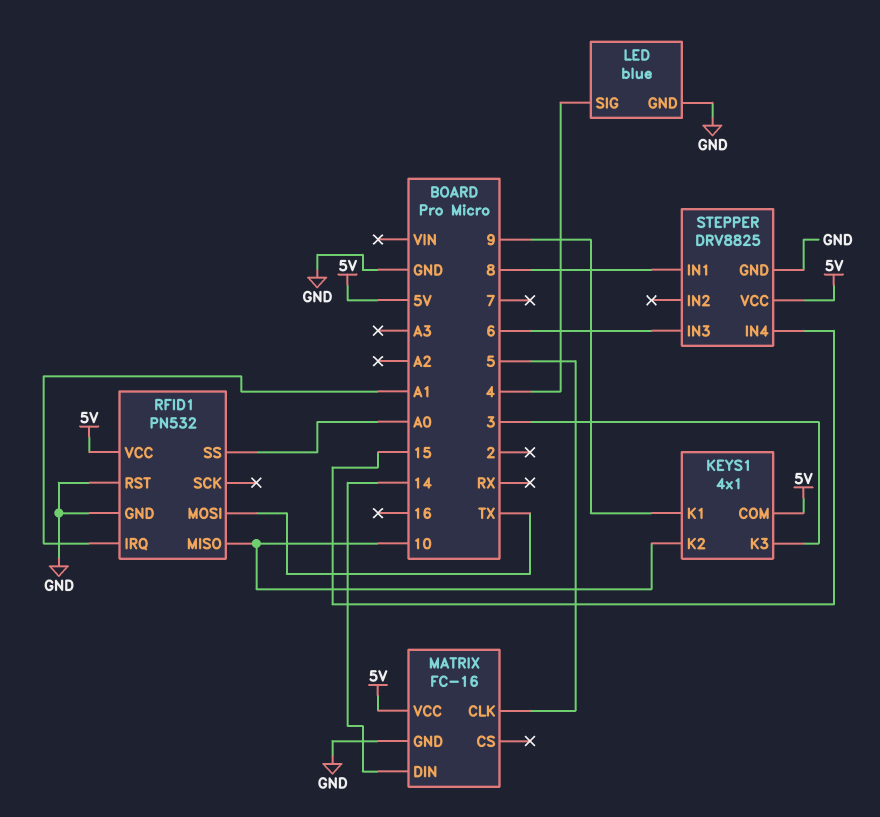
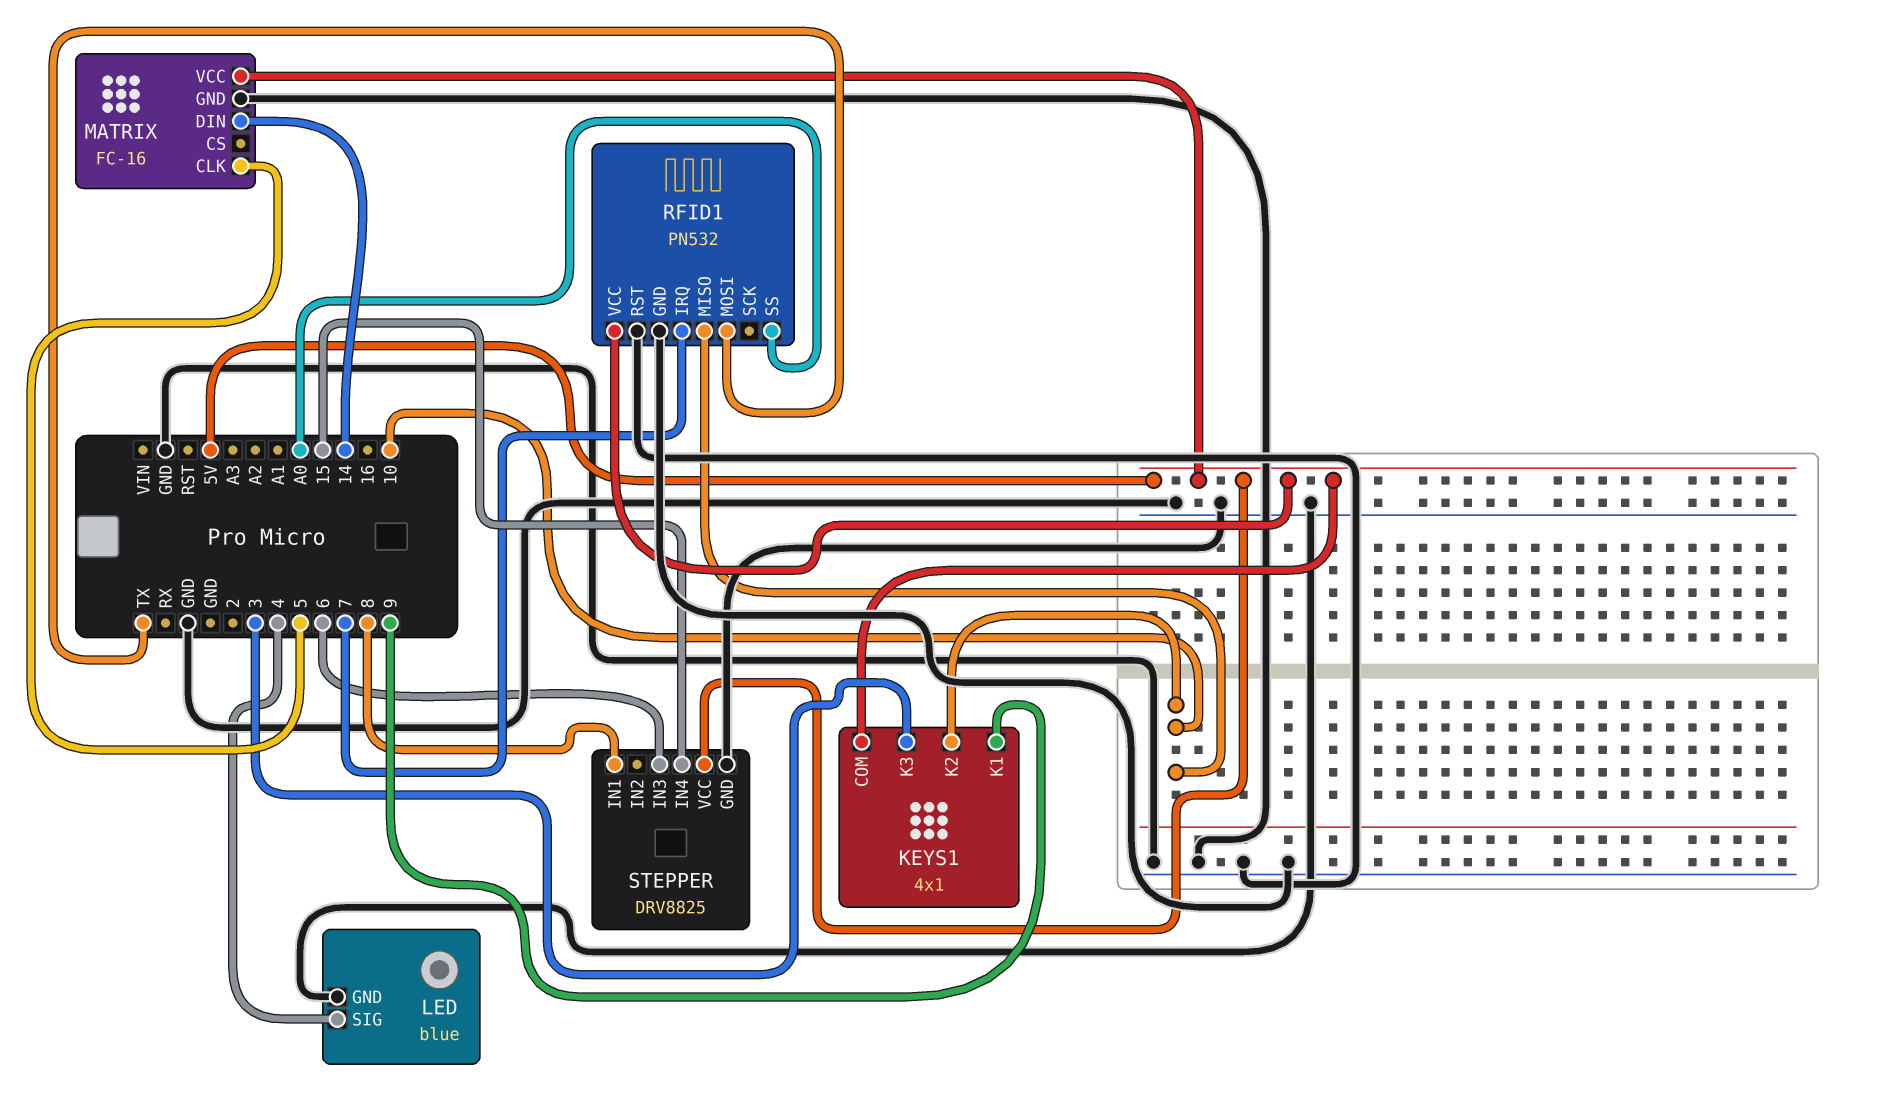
RFID1 pin IRQ: A1 -> 7

